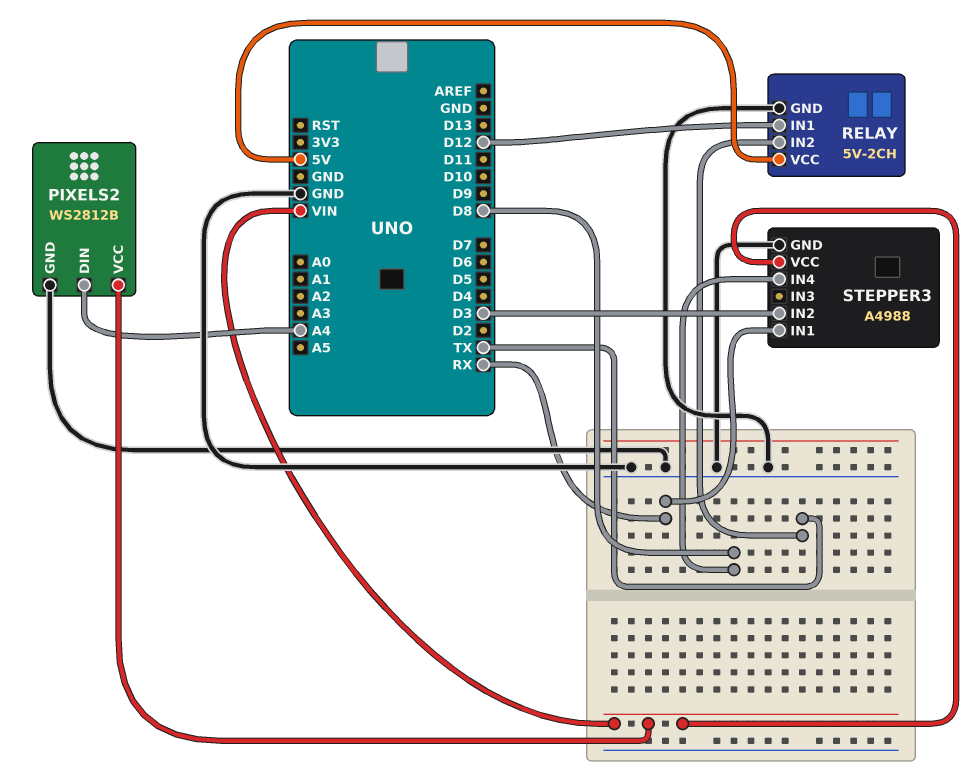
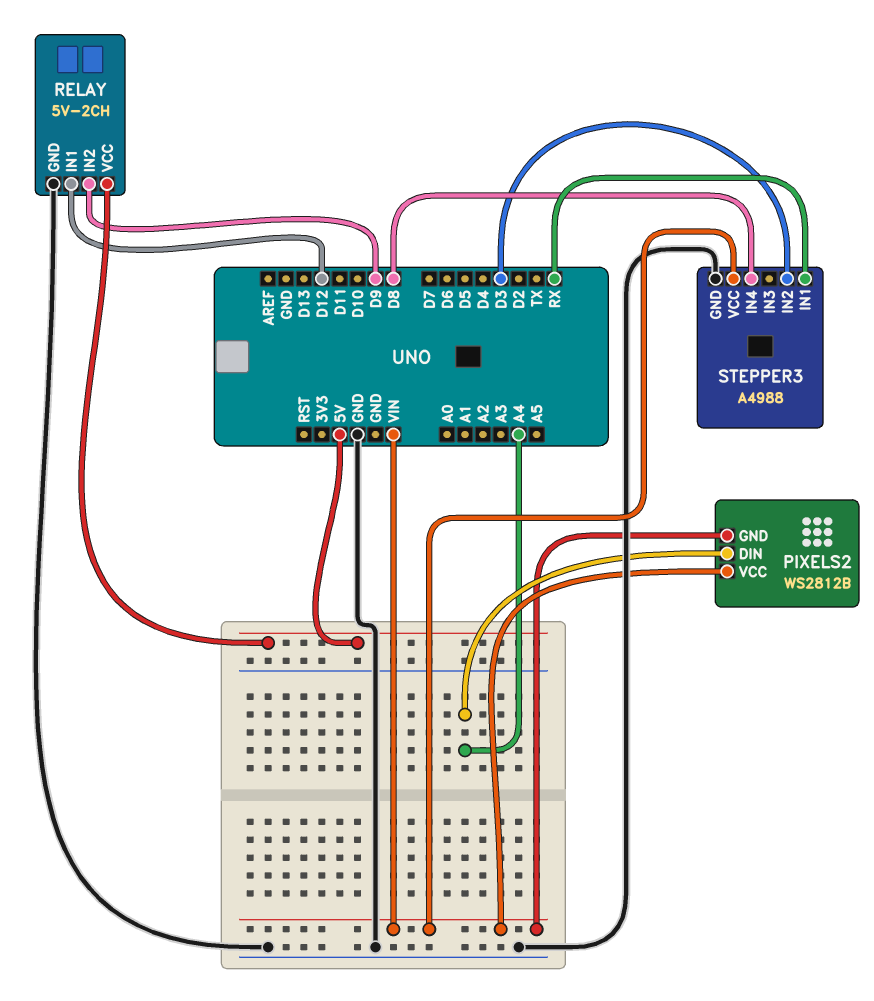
PIXELS2 pin GND: GND -> VIN
RELAY pin IN2: TX -> D9

